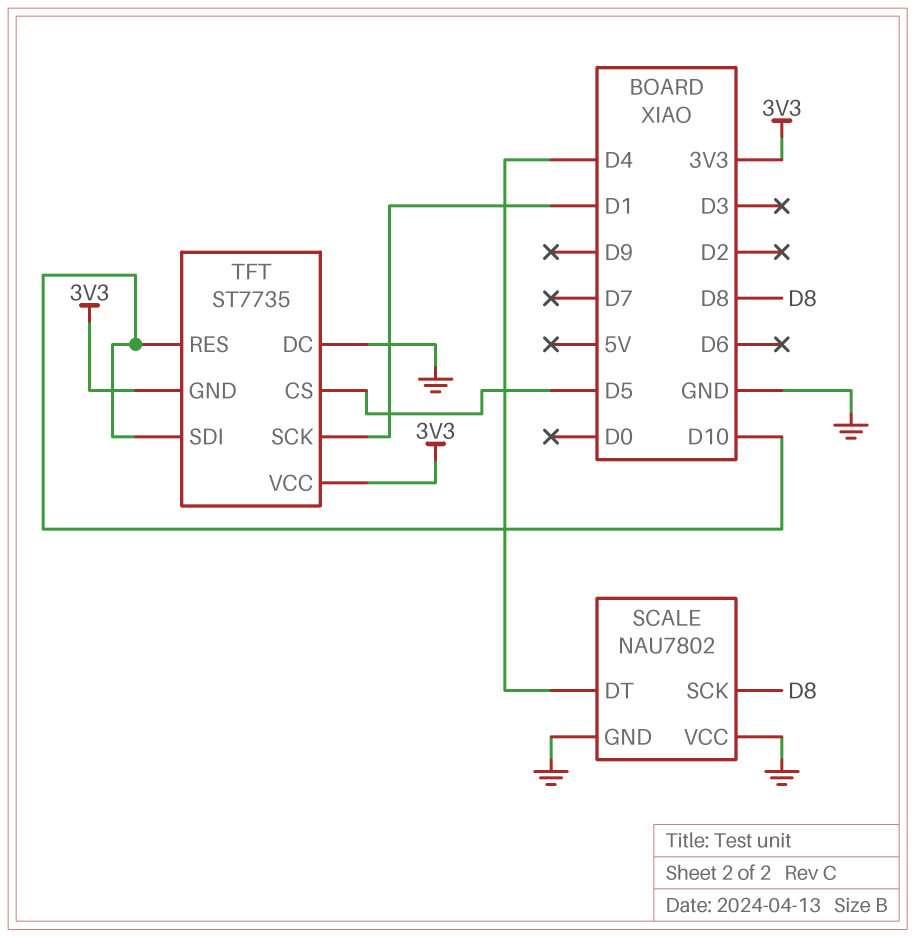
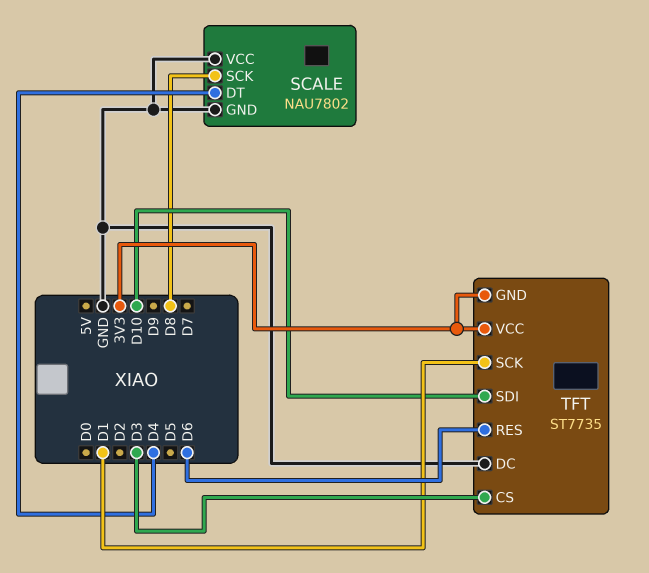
TFT pin CS: D5 -> D3
TFT pin RES: D10 -> D6

